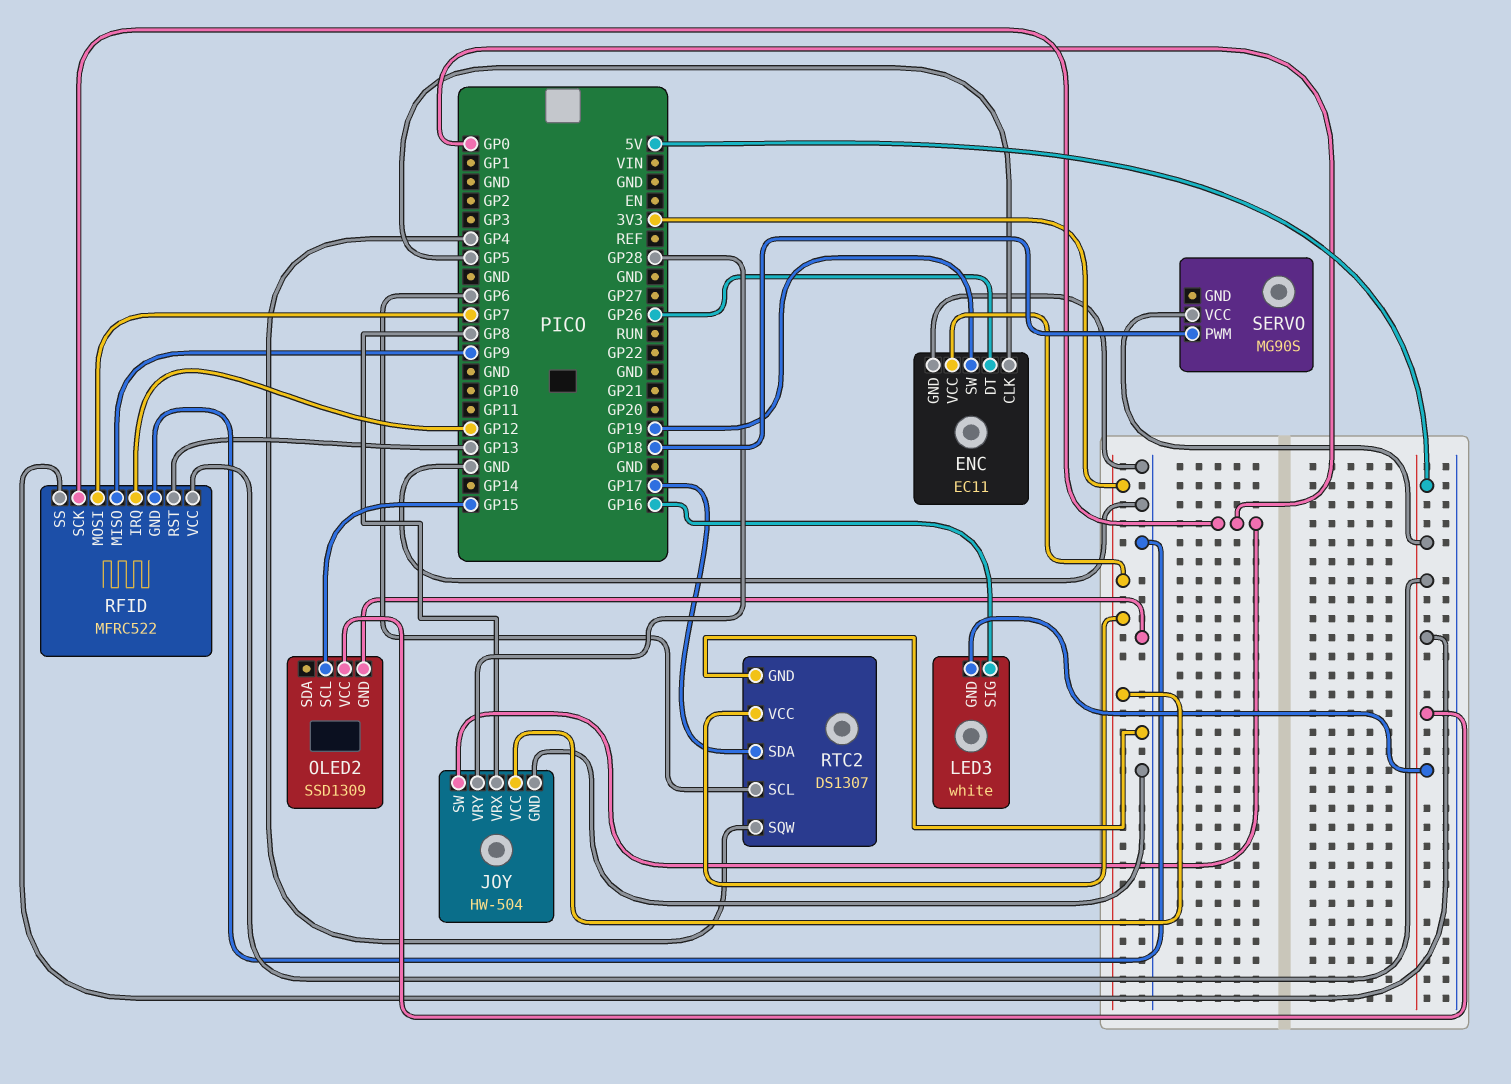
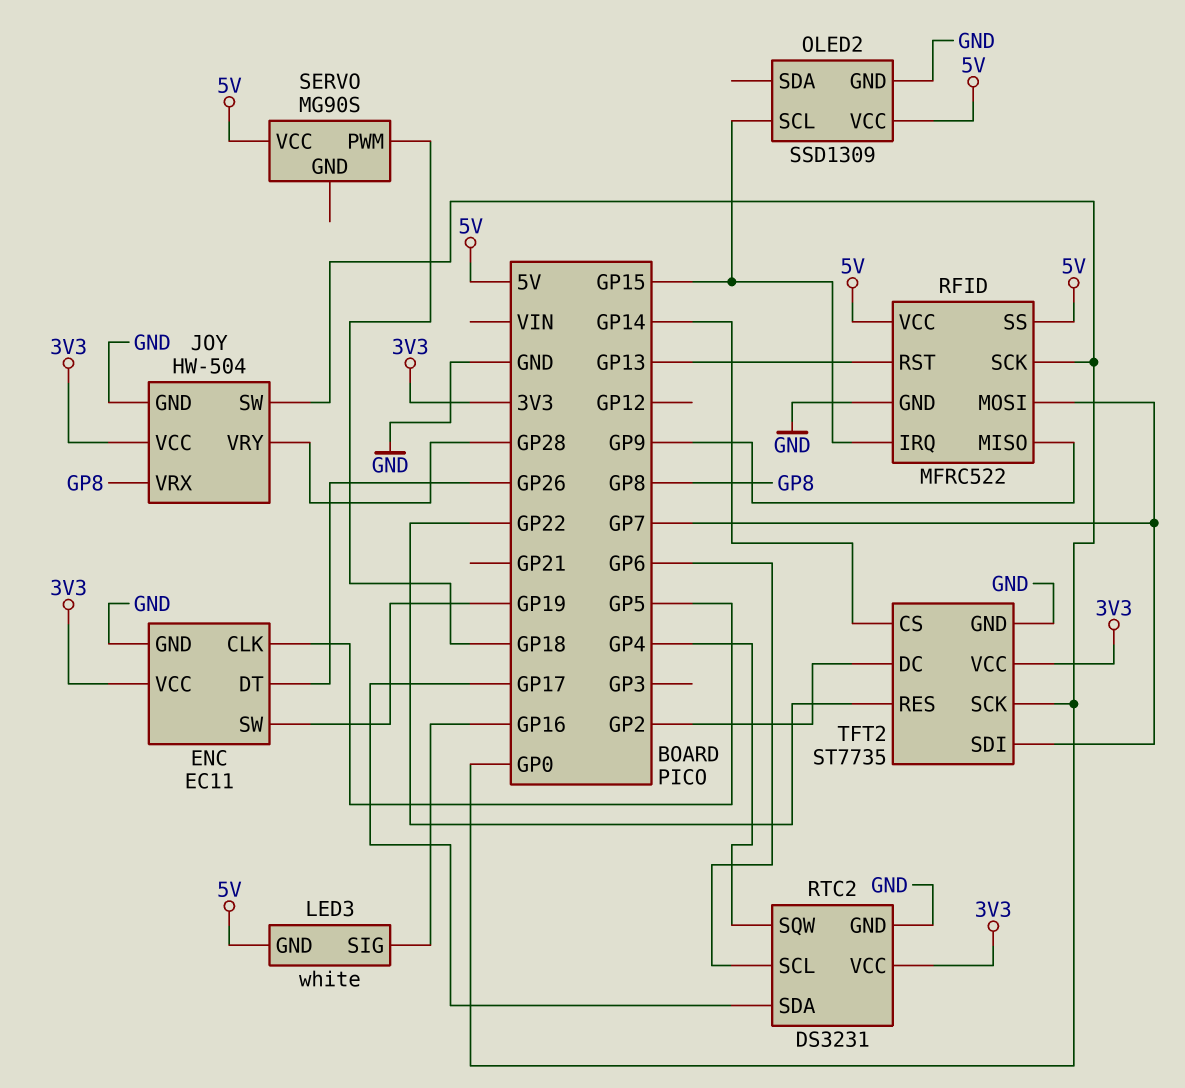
RFID pin IRQ: GP12 -> GP15
RTC2: DS1307 -> DS3231
TFT2: none -> ST7735
TFT2 pin CS: none -> GP14
TFT2 pin DC: none -> GP2
TFT2 pin GND: none -> GND
TFT2 pin RES: none -> GP22
TFT2 pin SCK: none -> GP0
TFT2 pin SDI: none -> GP7
TFT2 pin VCC: none -> 3V3

